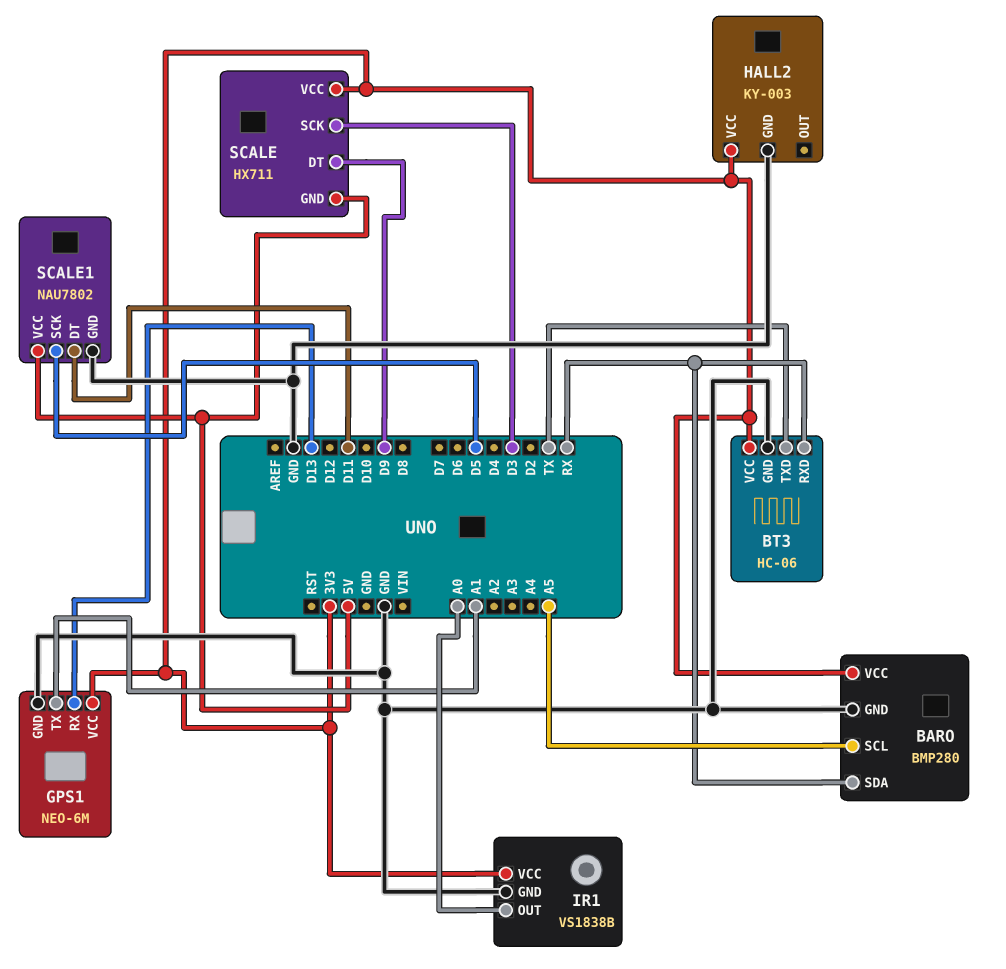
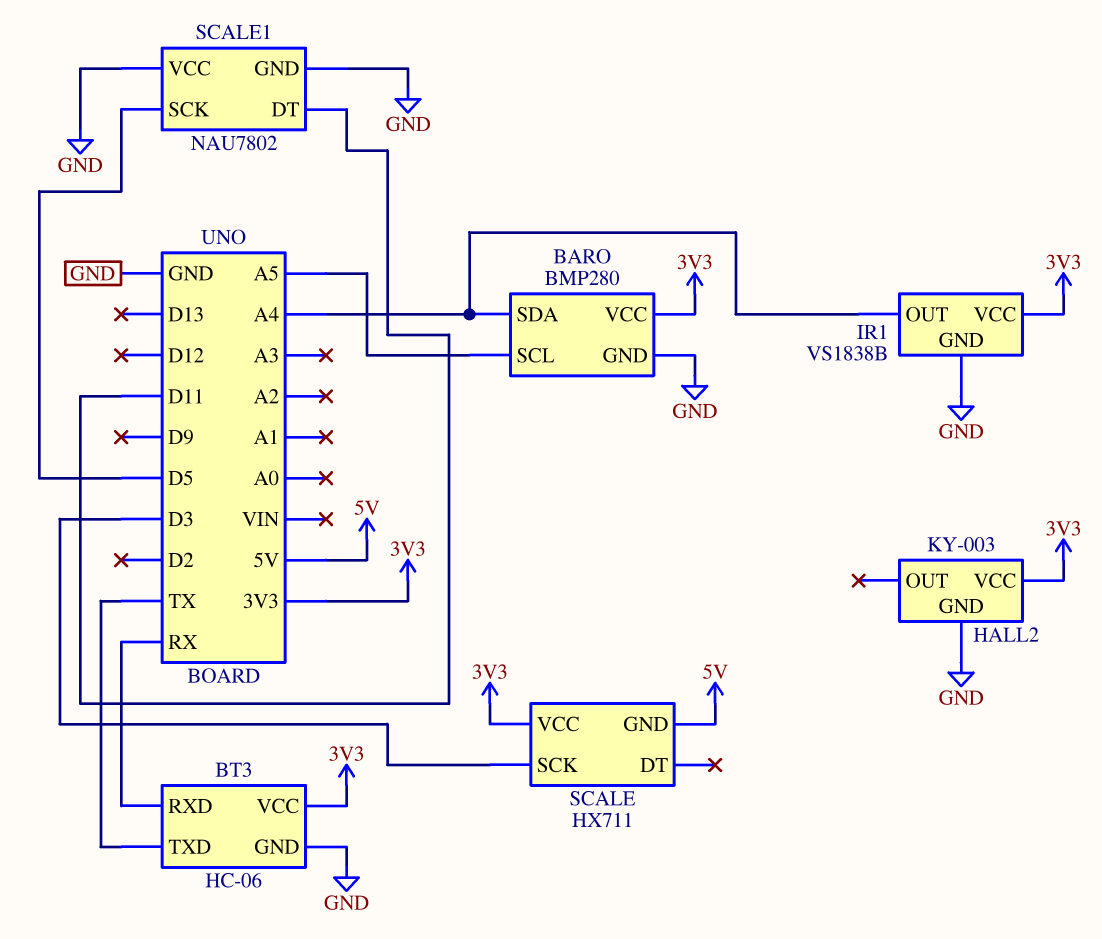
BARO pin SDA: RX -> A4
GPS1: NEO-6M -> none
GPS1 pin GND: GND -> none
GPS1 pin RX: D13 -> none
GPS1 pin TX: A1 -> none
GPS1 pin VCC: 3V3 -> none
IR1 pin OUT: A0 -> A4
SCALE pin DT: D9 -> none
SCALE1 pin VCC: 5V -> GND

